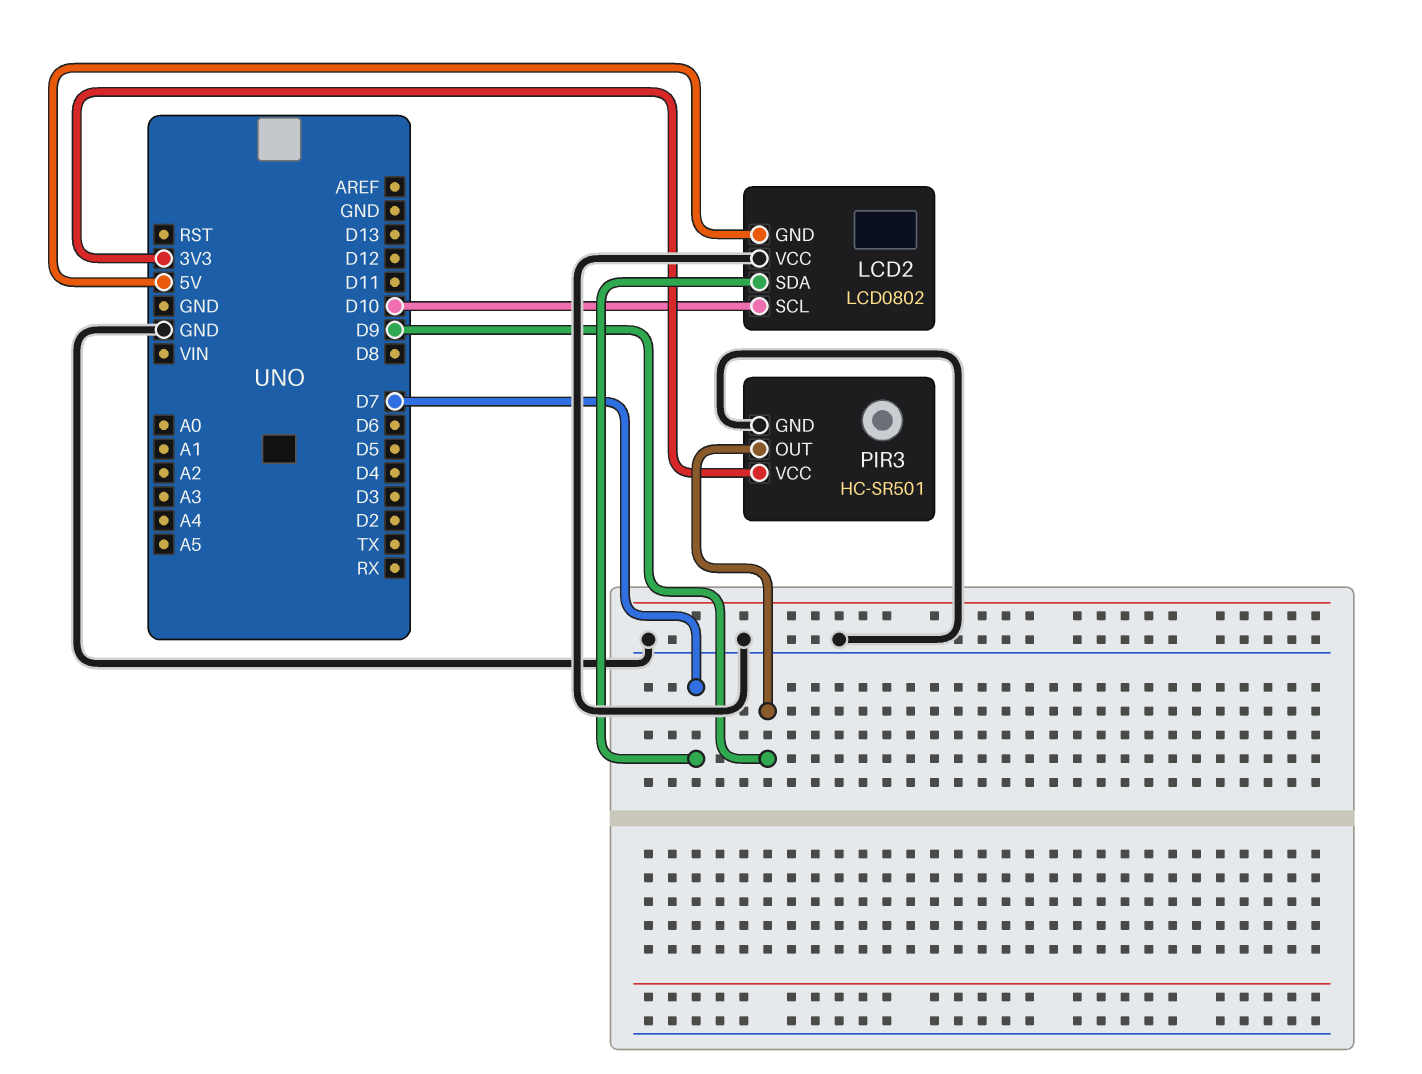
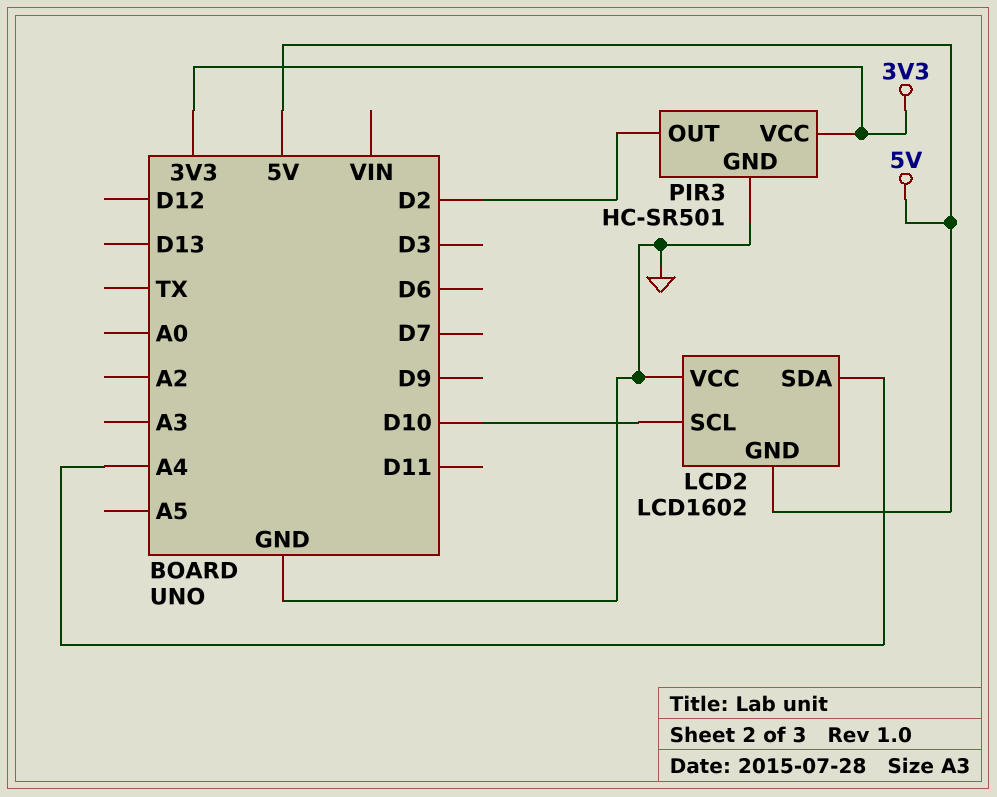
LCD2: LCD0802 -> LCD1602
LCD2 pin SDA: D7 -> A4
PIR3 pin OUT: D9 -> D2

